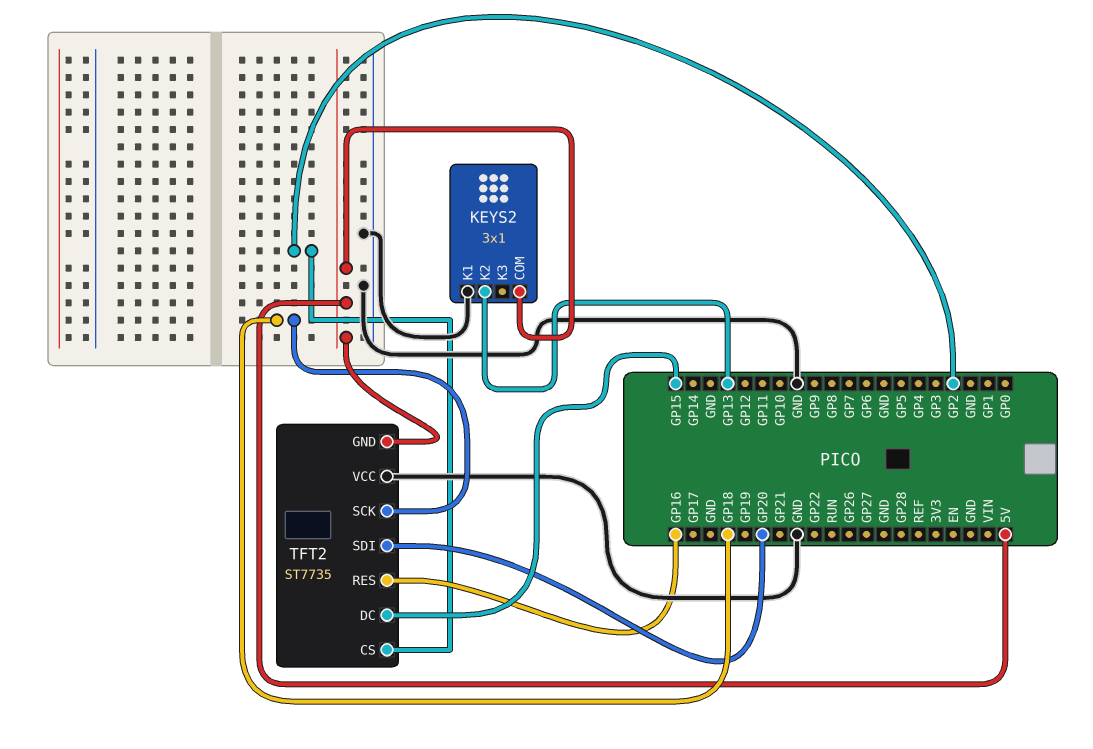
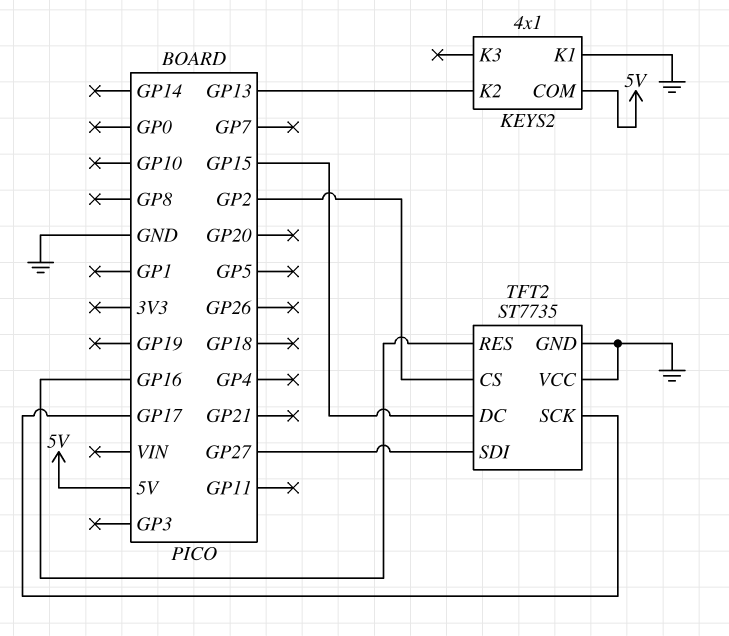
KEYS2: 3x1 -> 4x1
TFT2 pin GND: 5V -> GND
TFT2 pin SCK: GP18 -> GP17
TFT2 pin SDI: GP20 -> GP27

